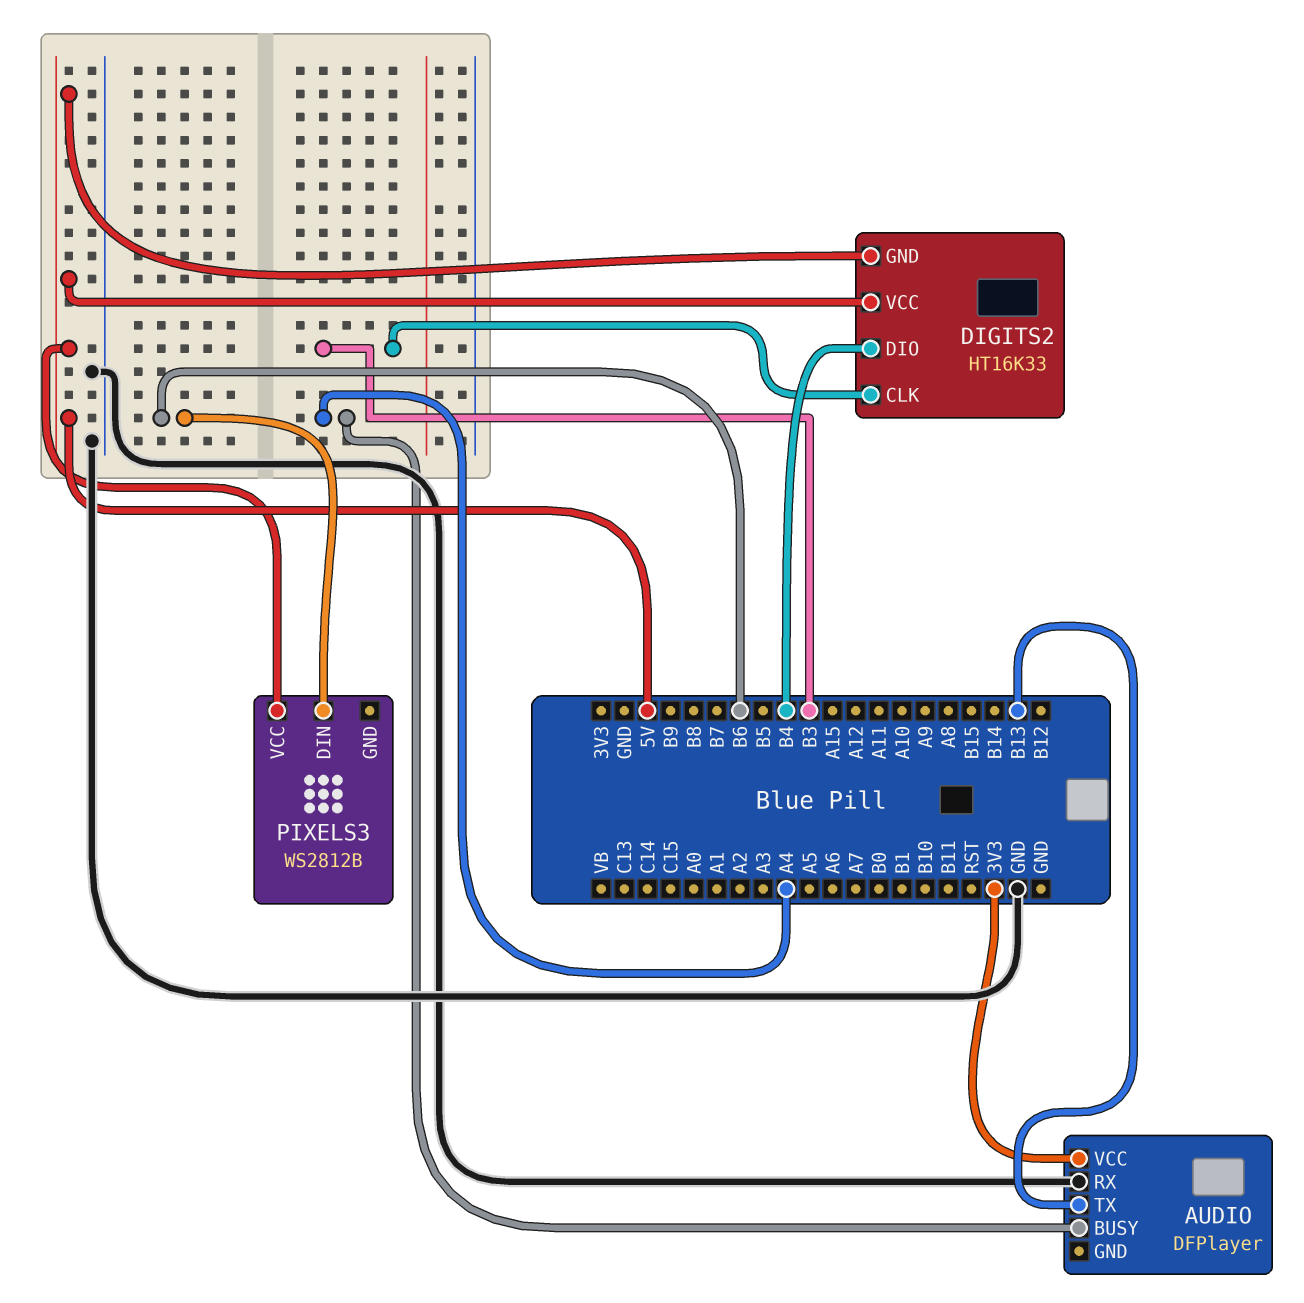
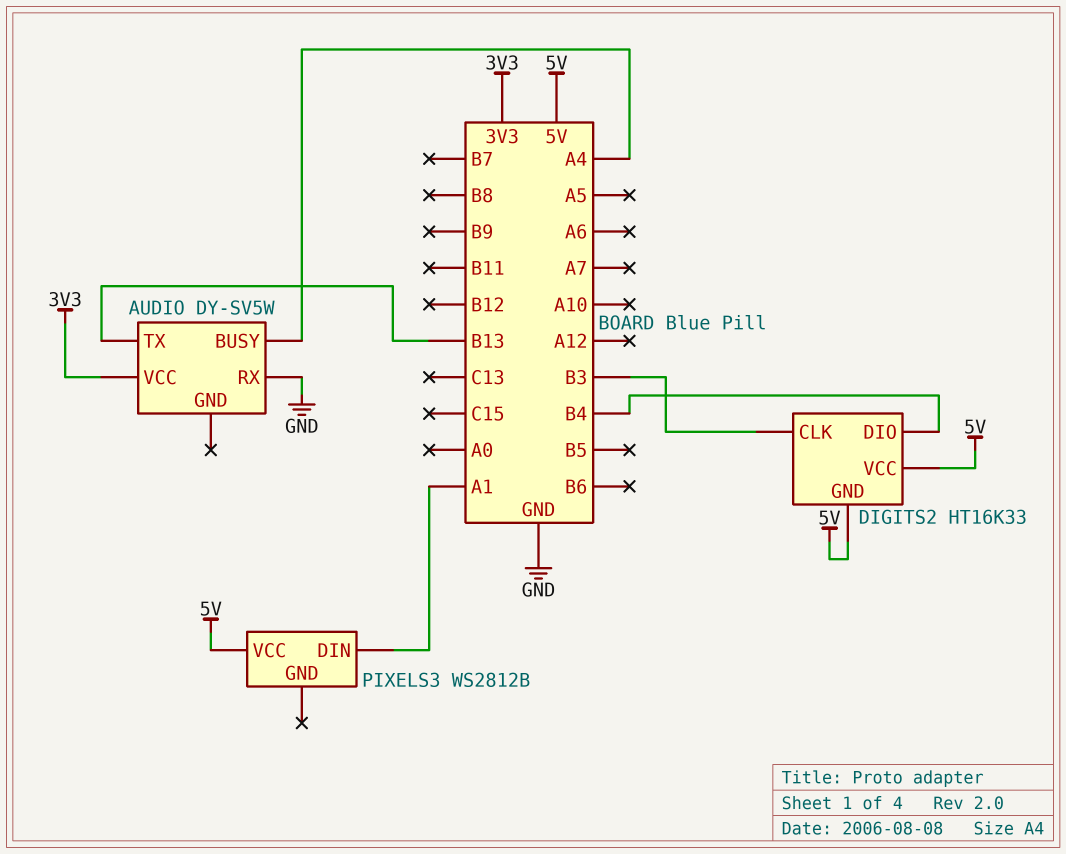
AUDIO: DFPlayer -> DY-SV5W
PIXELS3 pin DIN: B6 -> A1

